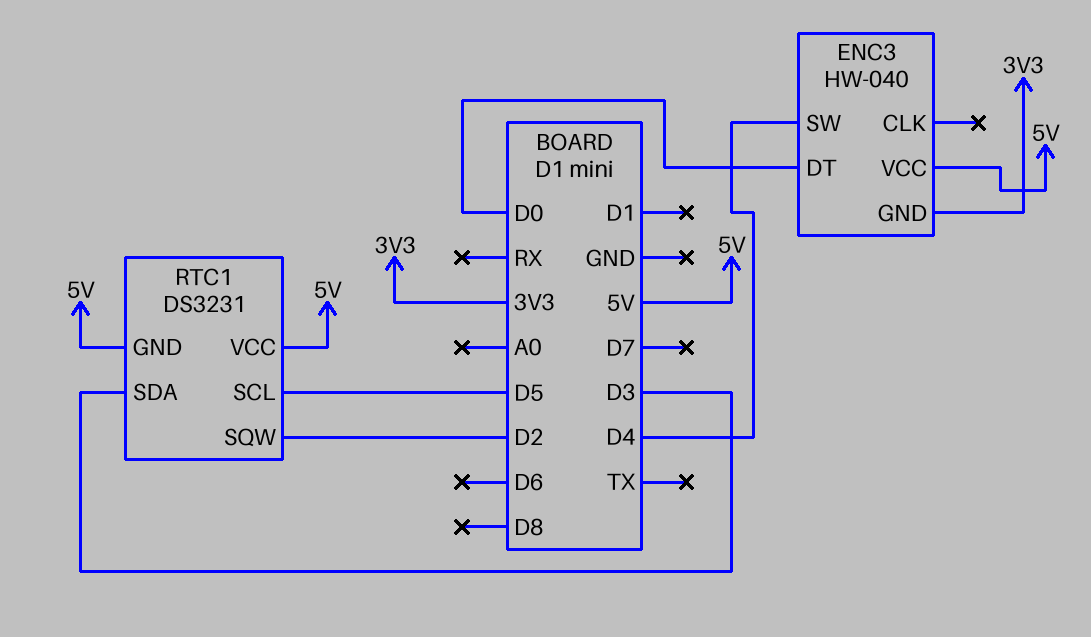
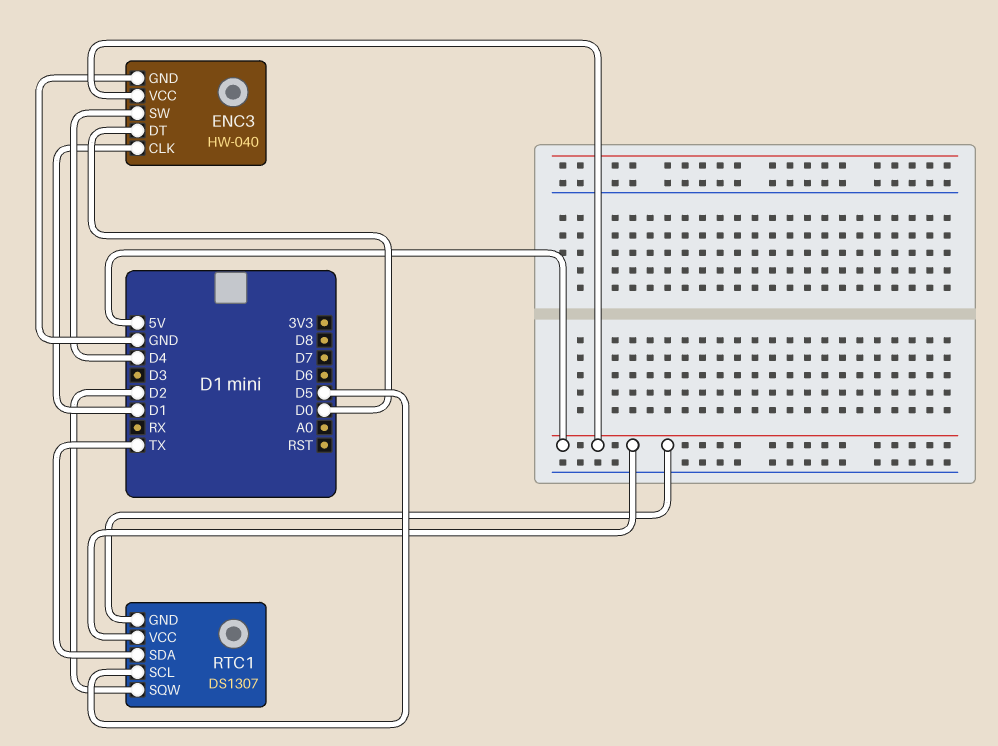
ENC3 pin CLK: none -> D1
ENC3 pin GND: 3V3 -> GND
RTC1: DS3231 -> DS1307
RTC1 pin SDA: D3 -> TX

